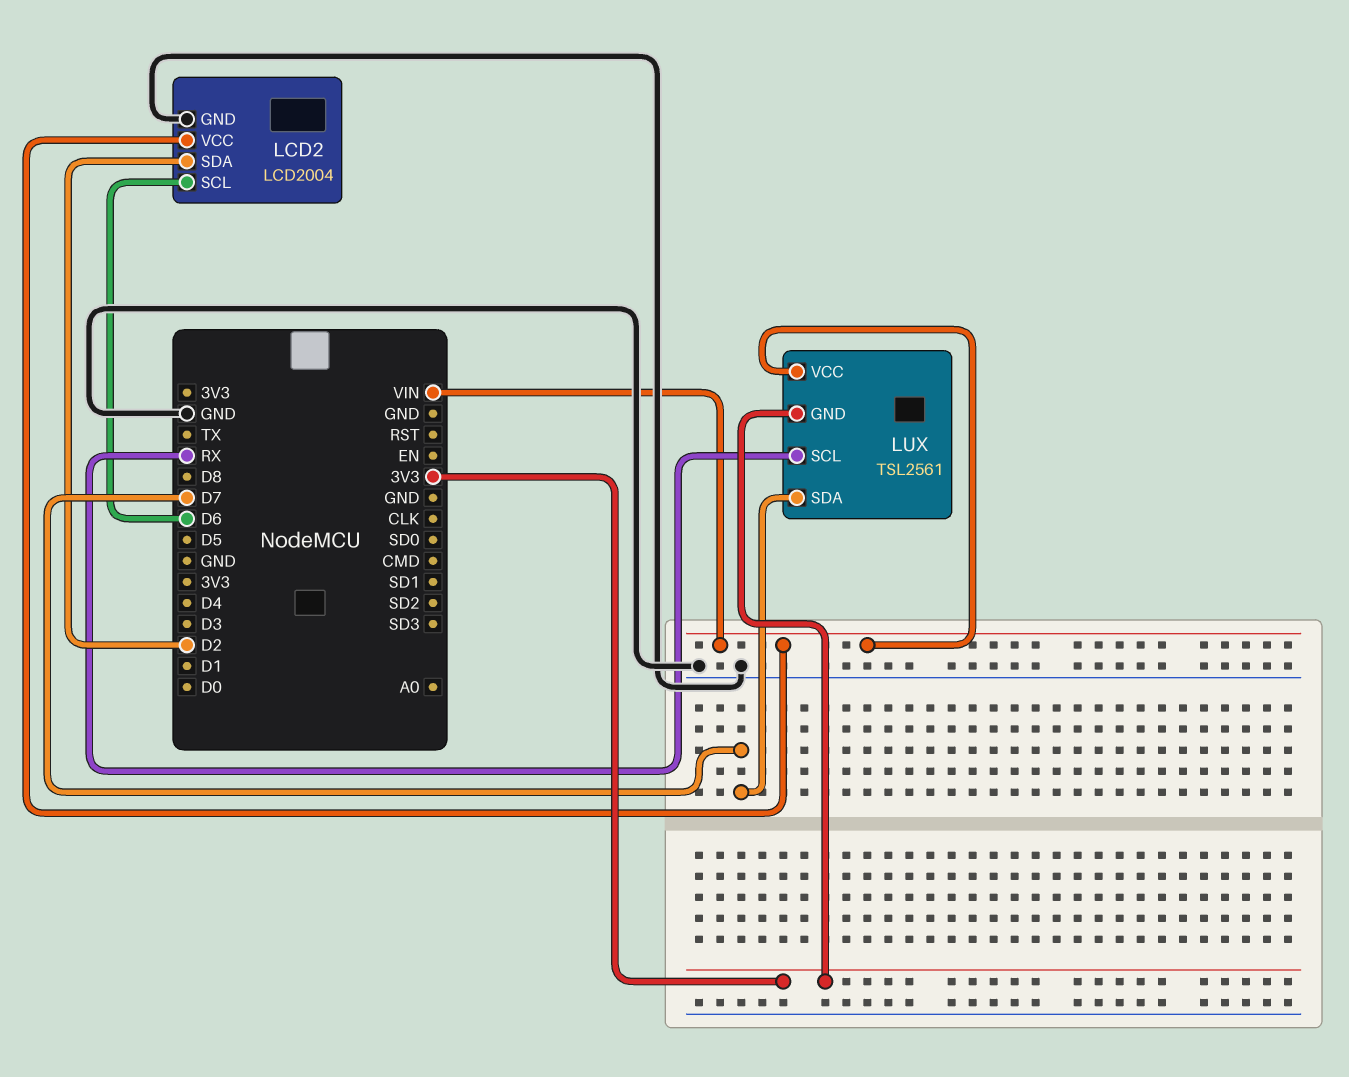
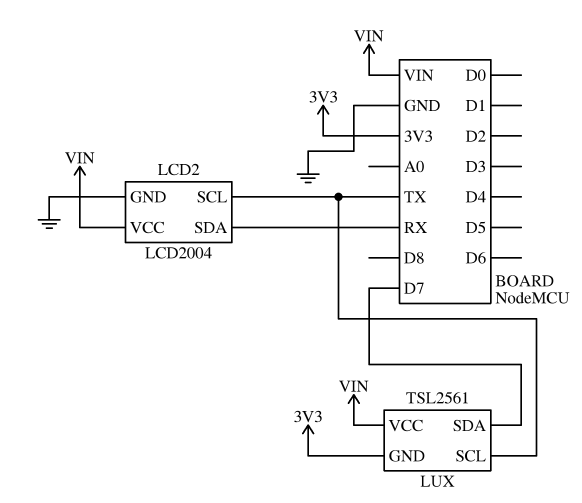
LCD2 pin SCL: D6 -> TX
LCD2 pin SDA: D2 -> RX
LUX pin SCL: RX -> TX

